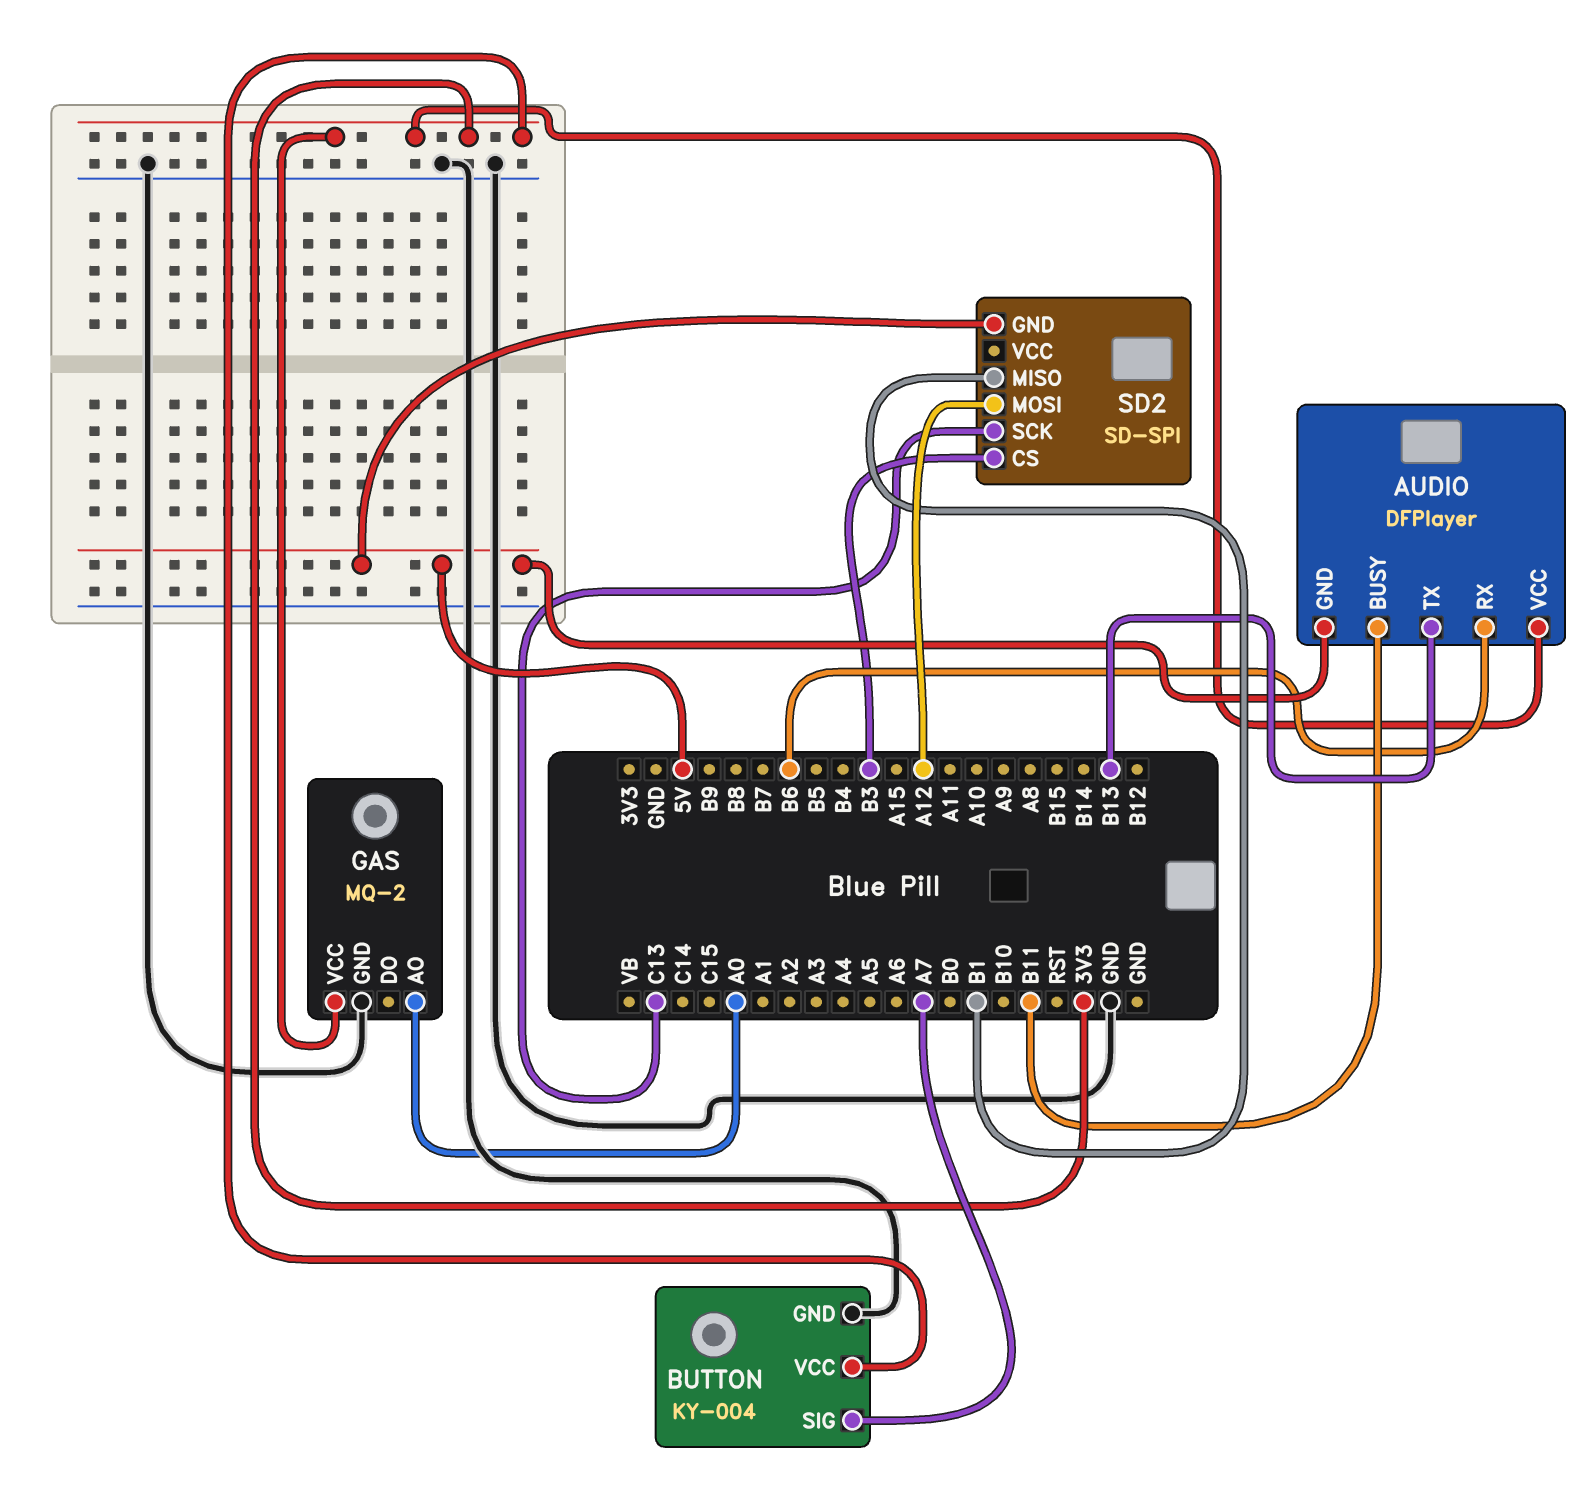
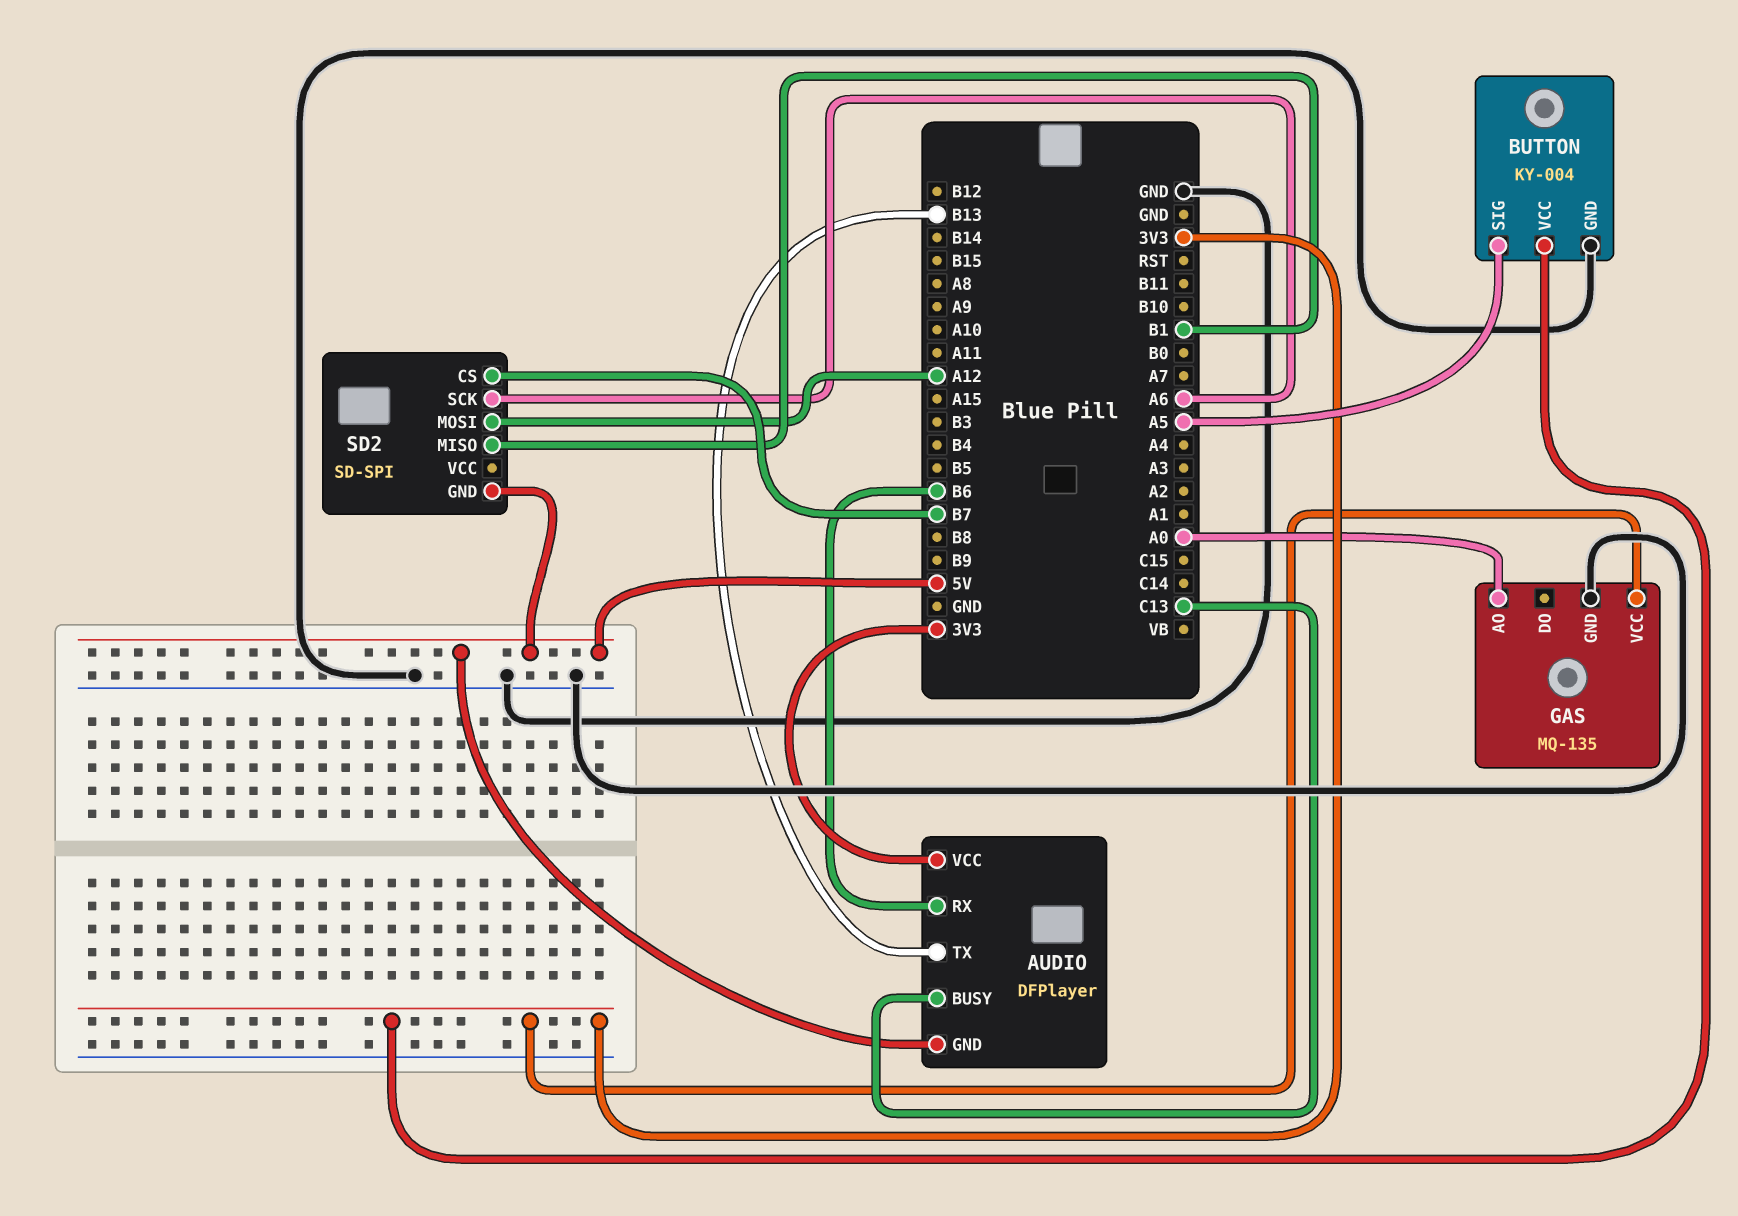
AUDIO pin BUSY: B11 -> C13
BUTTON pin SIG: A7 -> A5
GAS: MQ-2 -> MQ-135
SD2 pin CS: B3 -> B7
SD2 pin SCK: C13 -> A6

